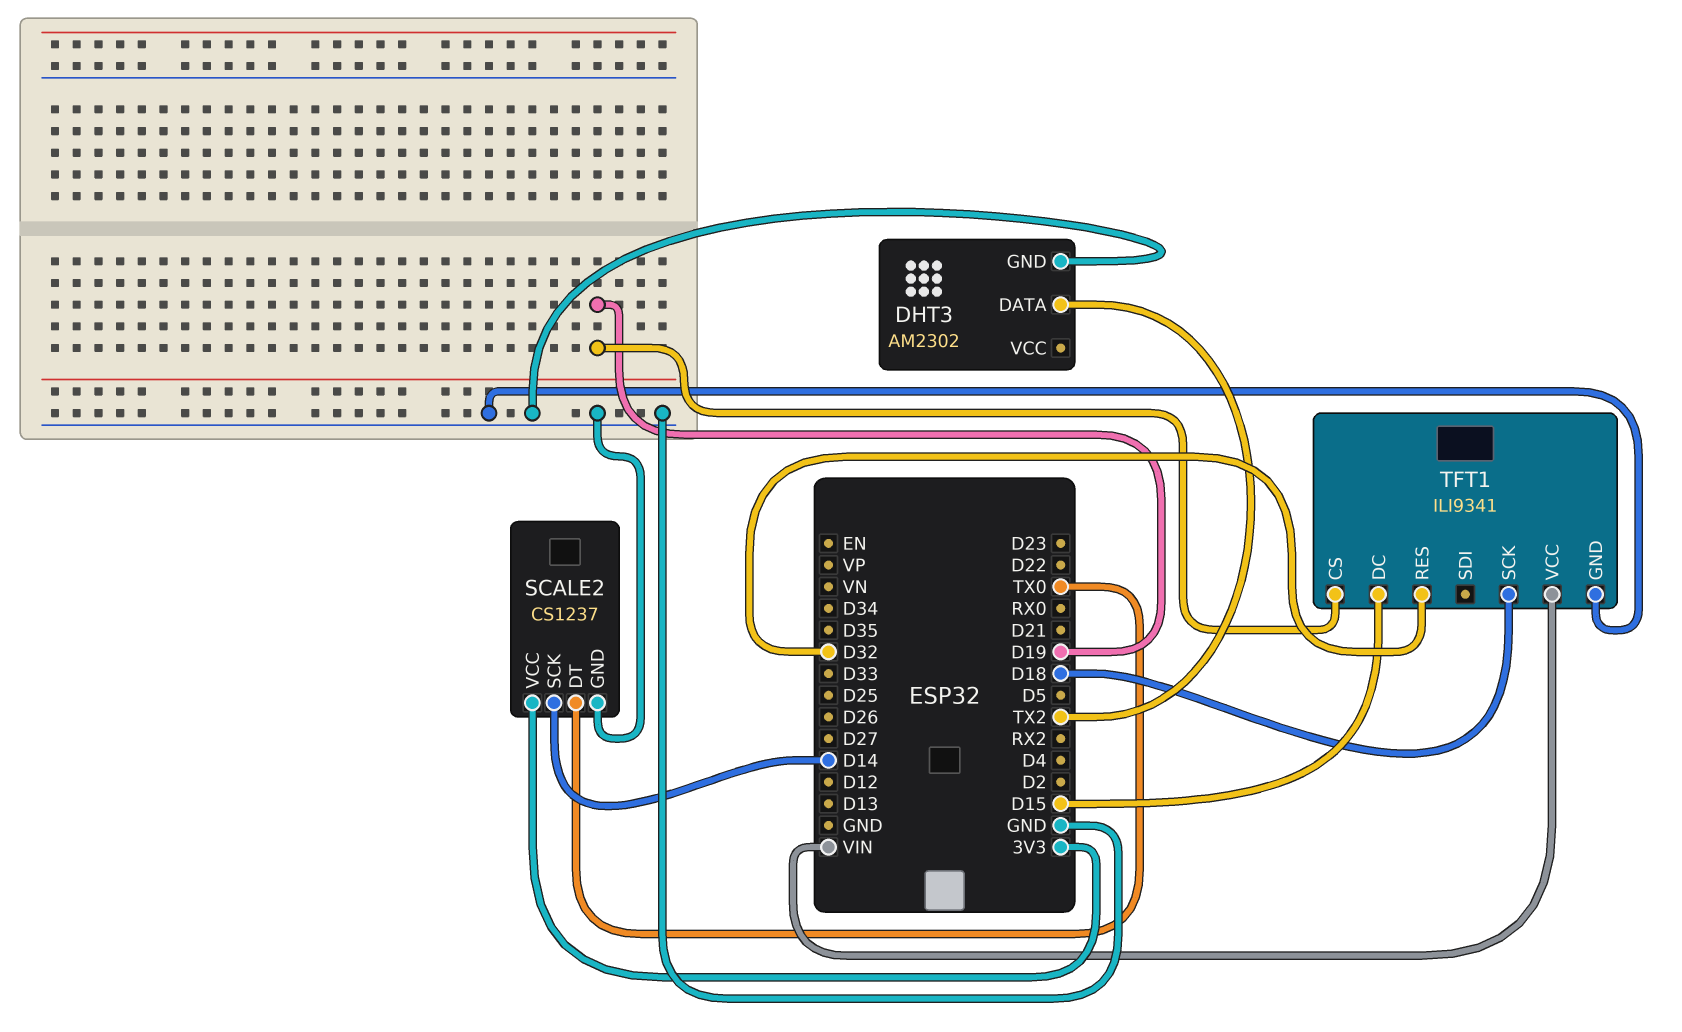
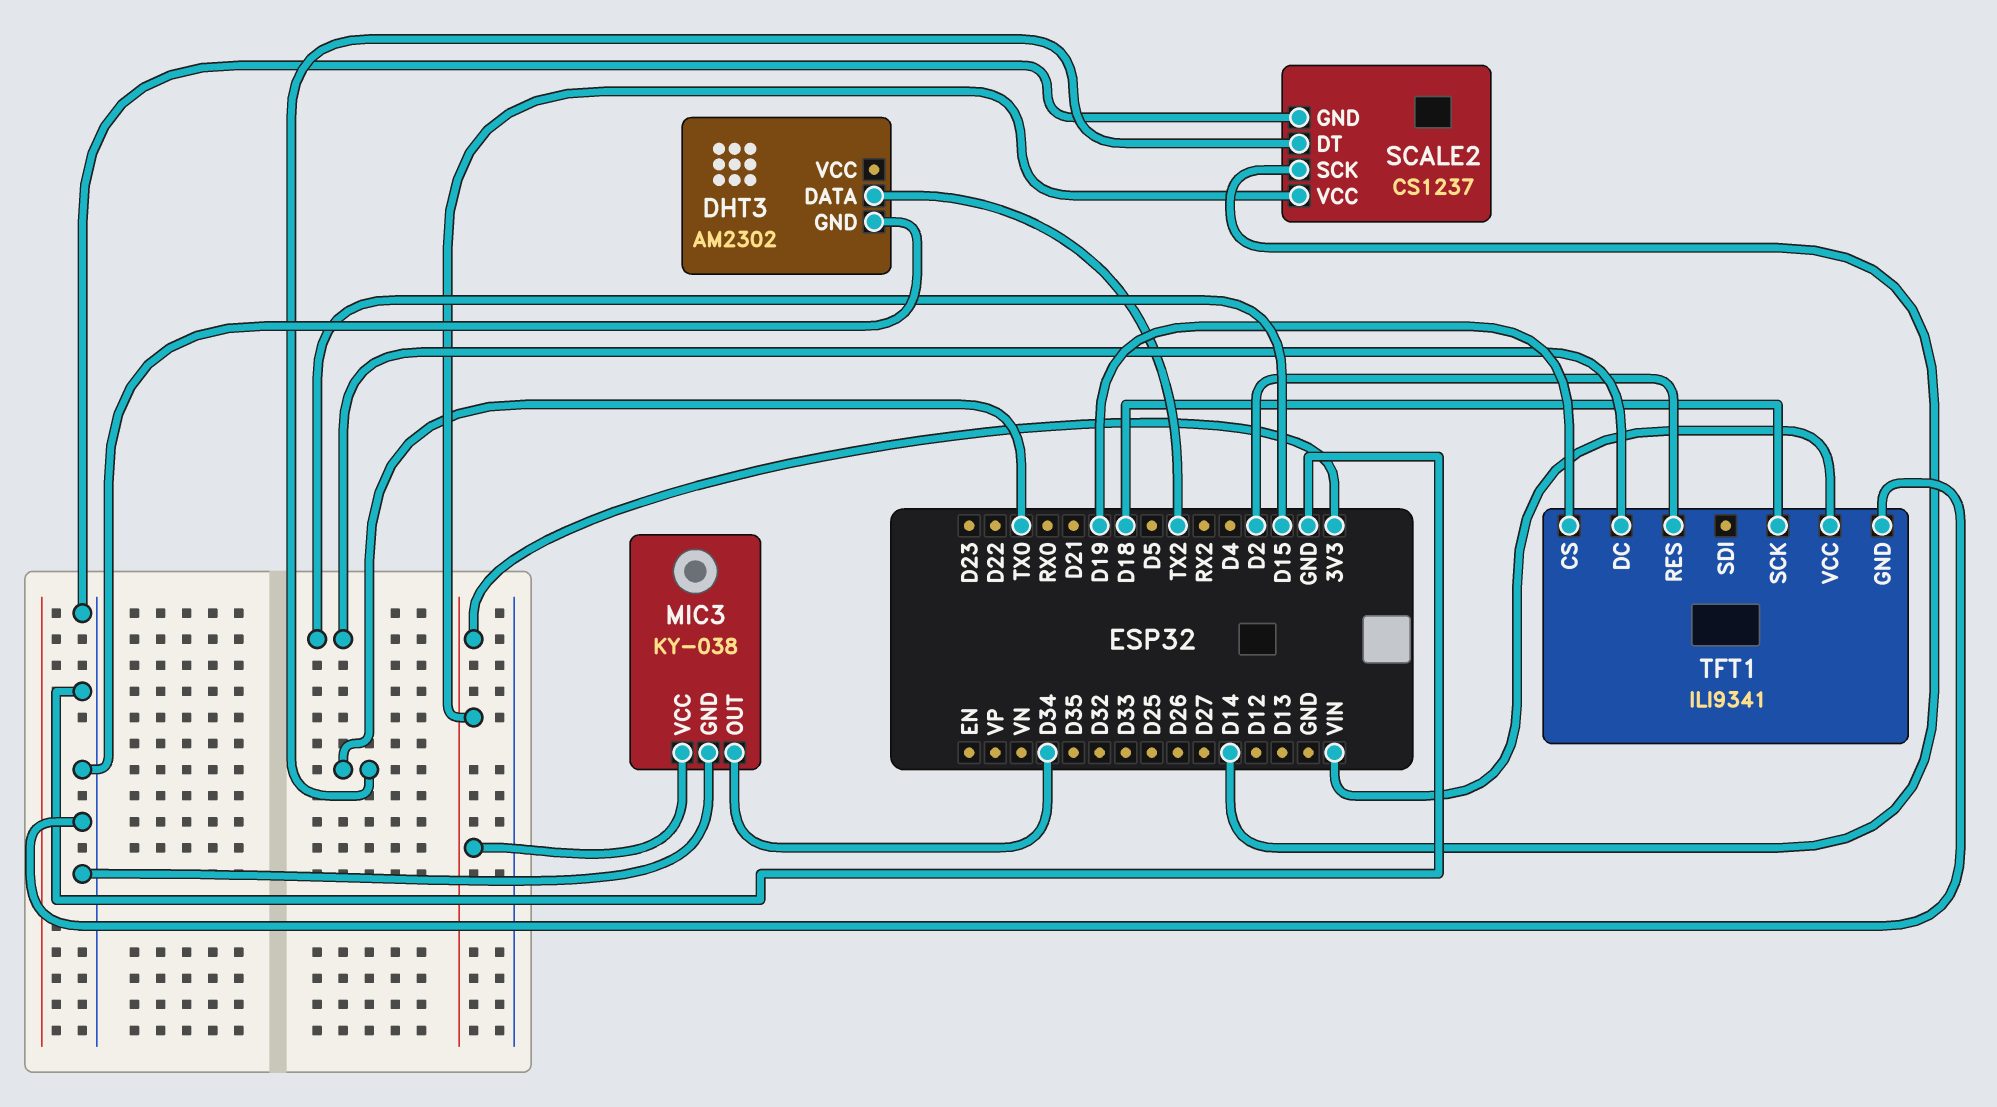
MIC3: none -> KY-038
MIC3 pin GND: none -> GND
MIC3 pin OUT: none -> D34
MIC3 pin VCC: none -> 3V3
TFT1 pin RES: D32 -> D2

